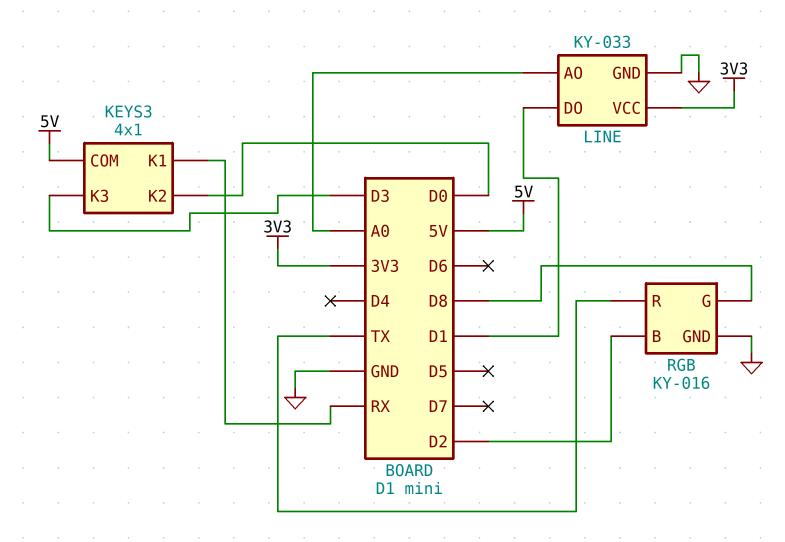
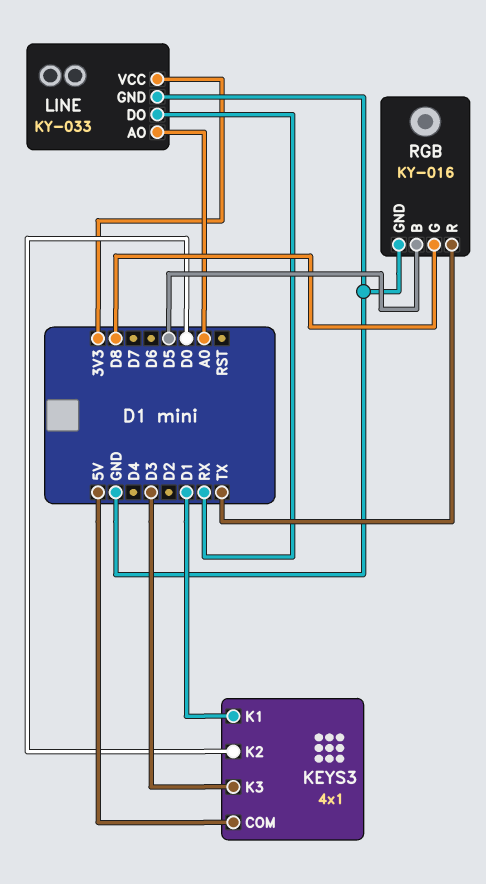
KEYS3 pin K1: RX -> D1
LINE pin DO: D1 -> RX
RGB pin B: D2 -> D5

